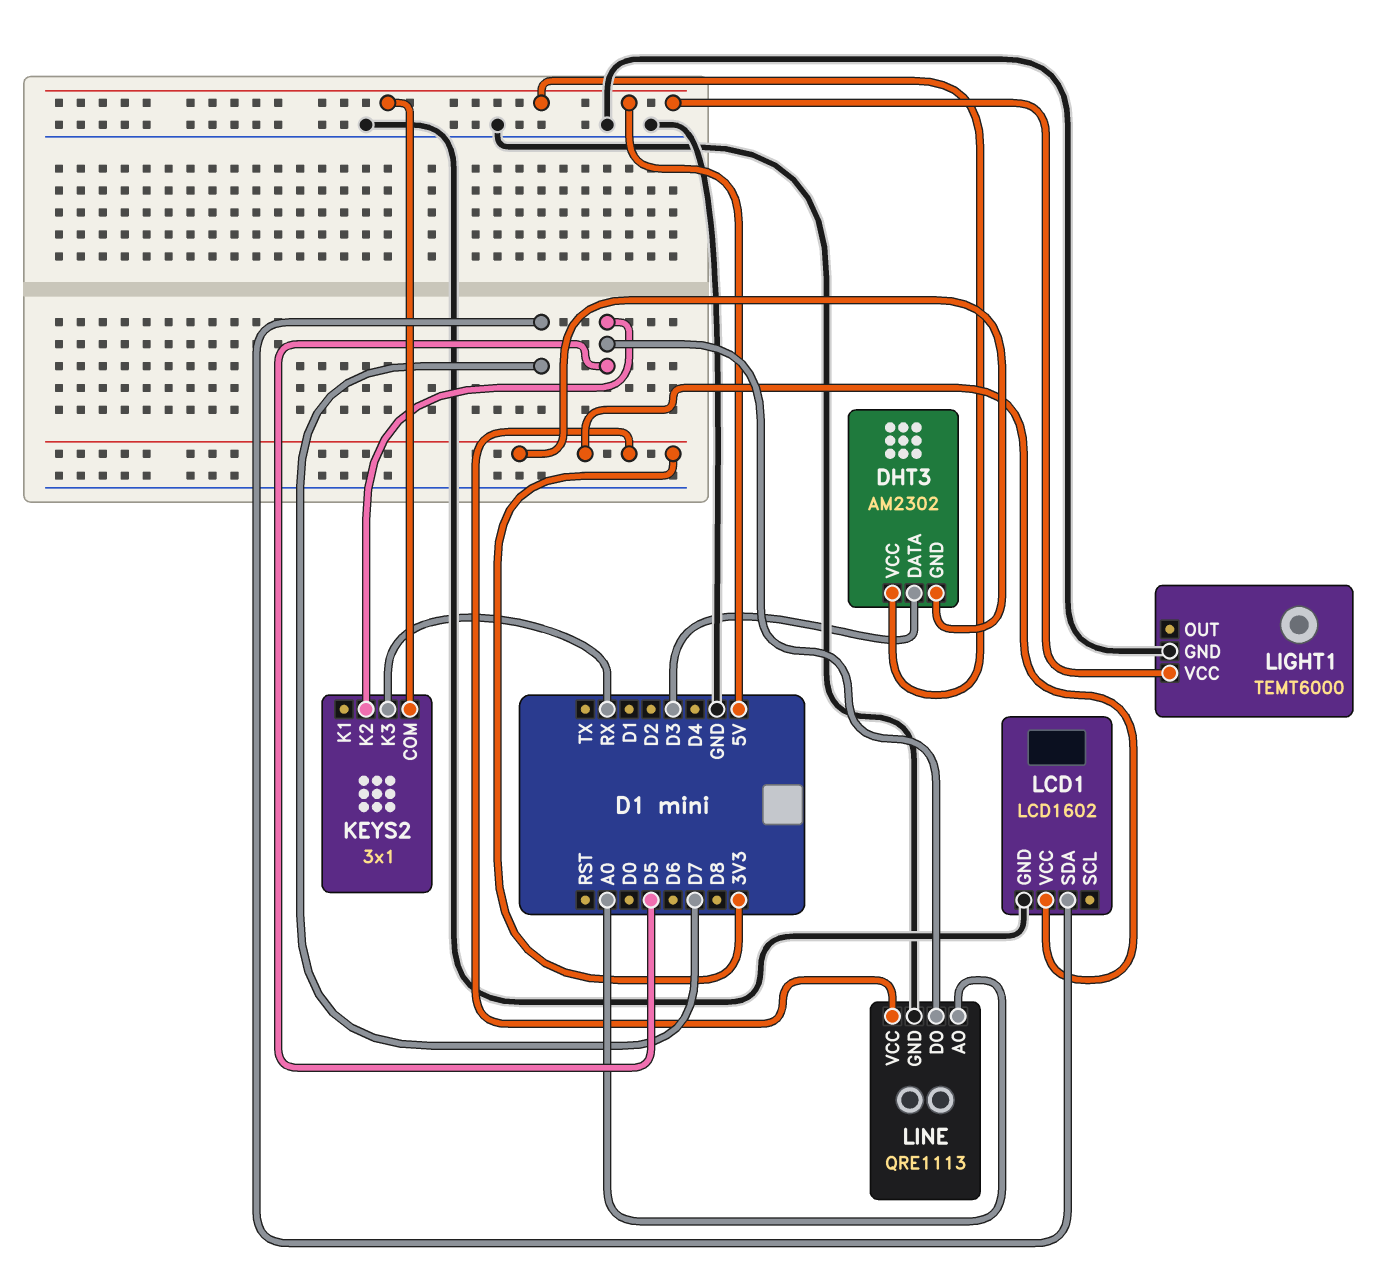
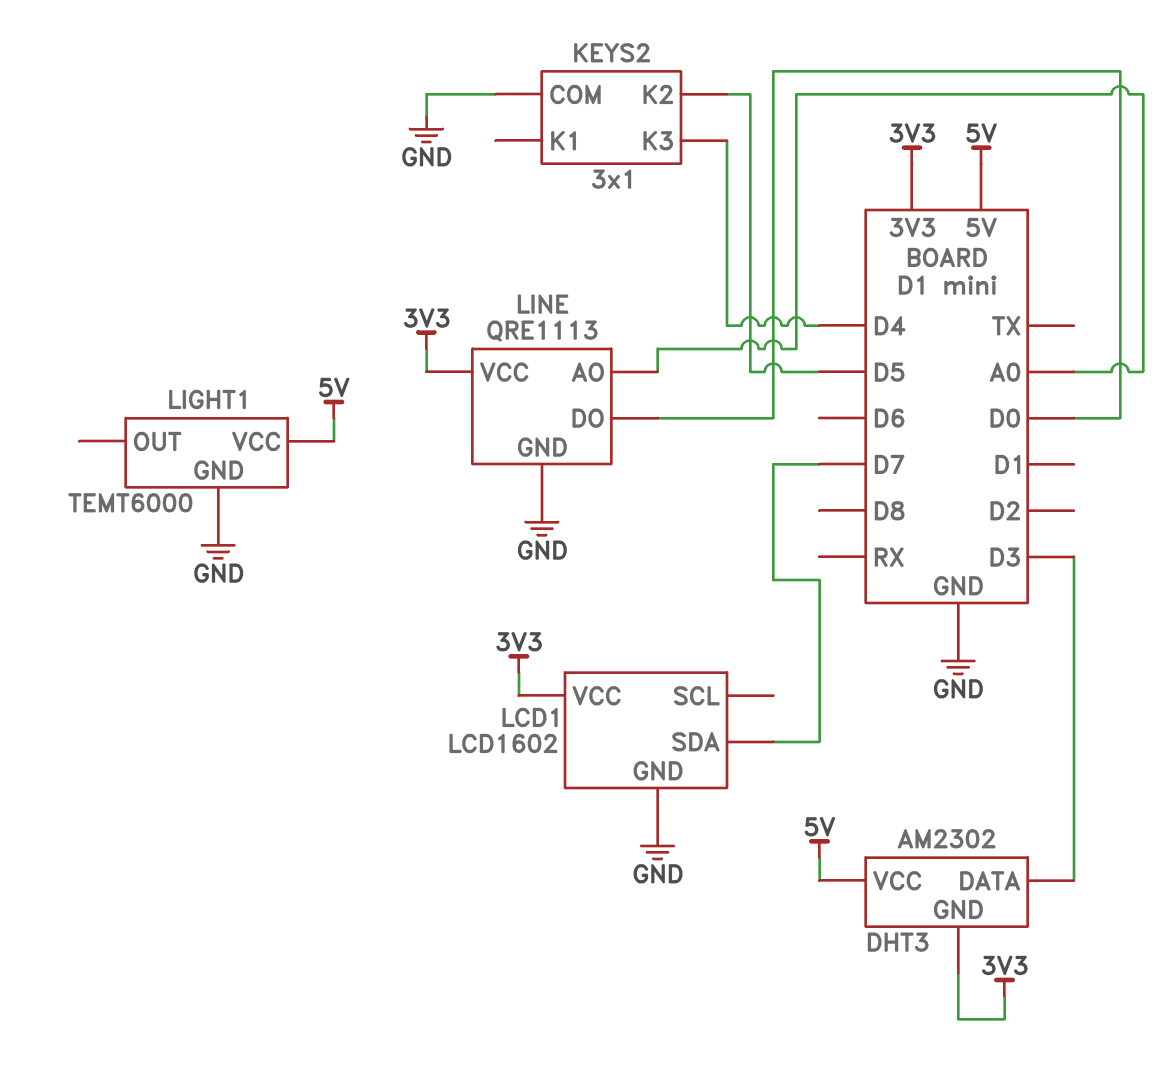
KEYS2 pin COM: 5V -> GND
KEYS2 pin K3: RX -> D4
LINE pin DO: D5 -> D0

